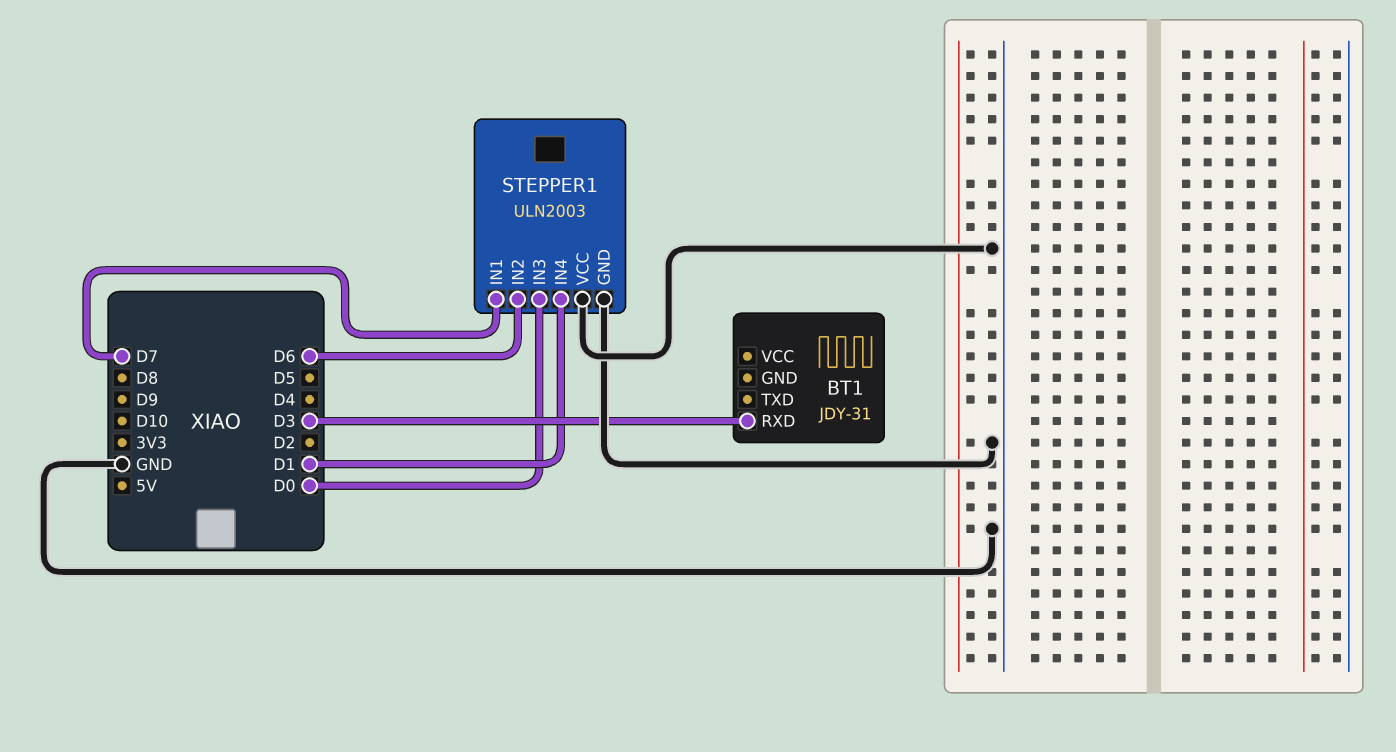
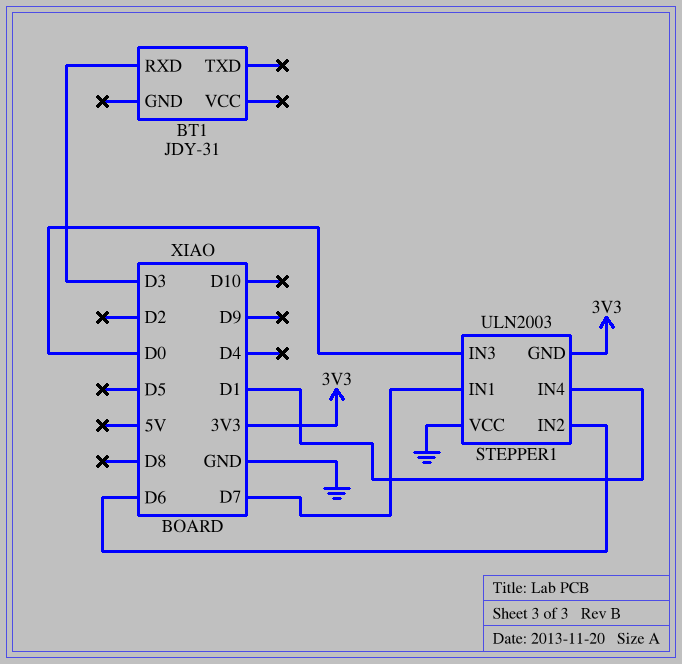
STEPPER1 pin GND: GND -> 3V3

